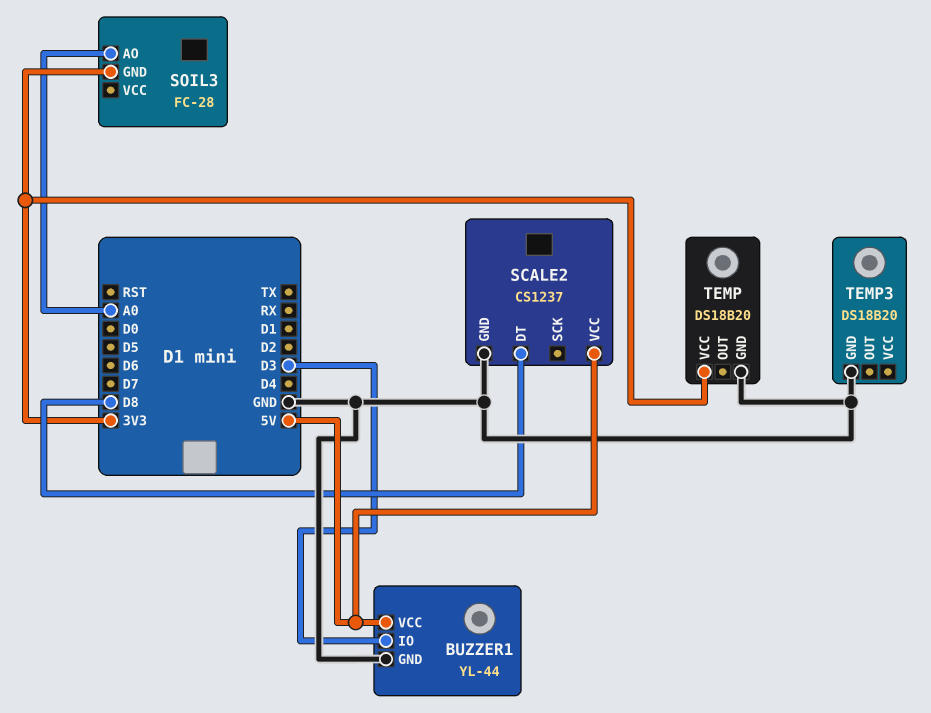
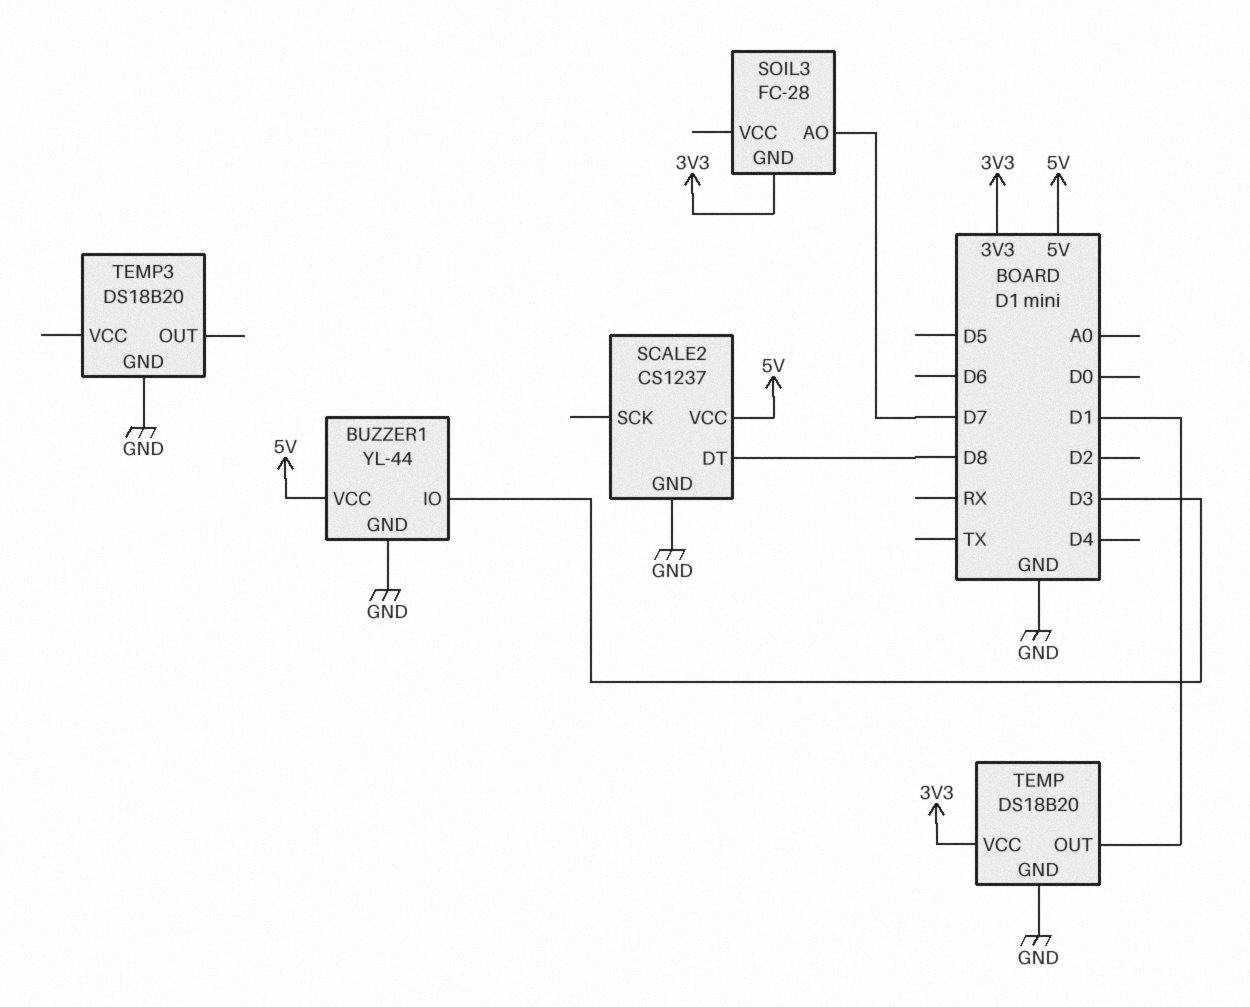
SOIL3 pin AO: A0 -> D7
TEMP pin OUT: none -> D1

